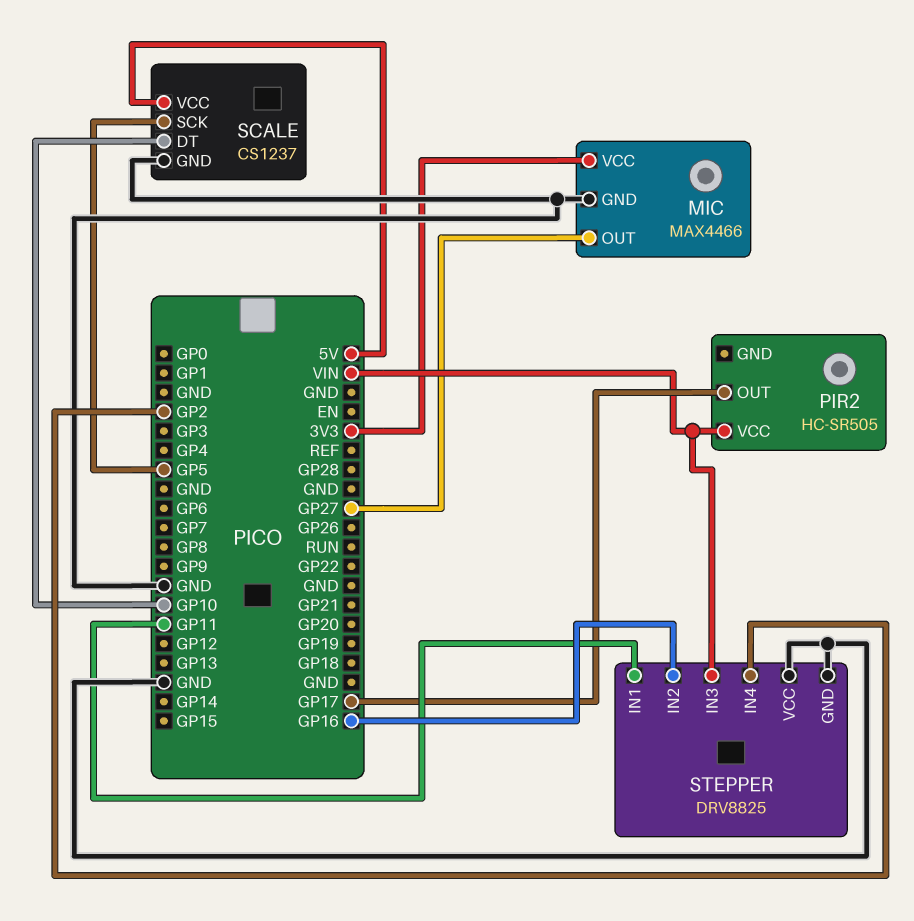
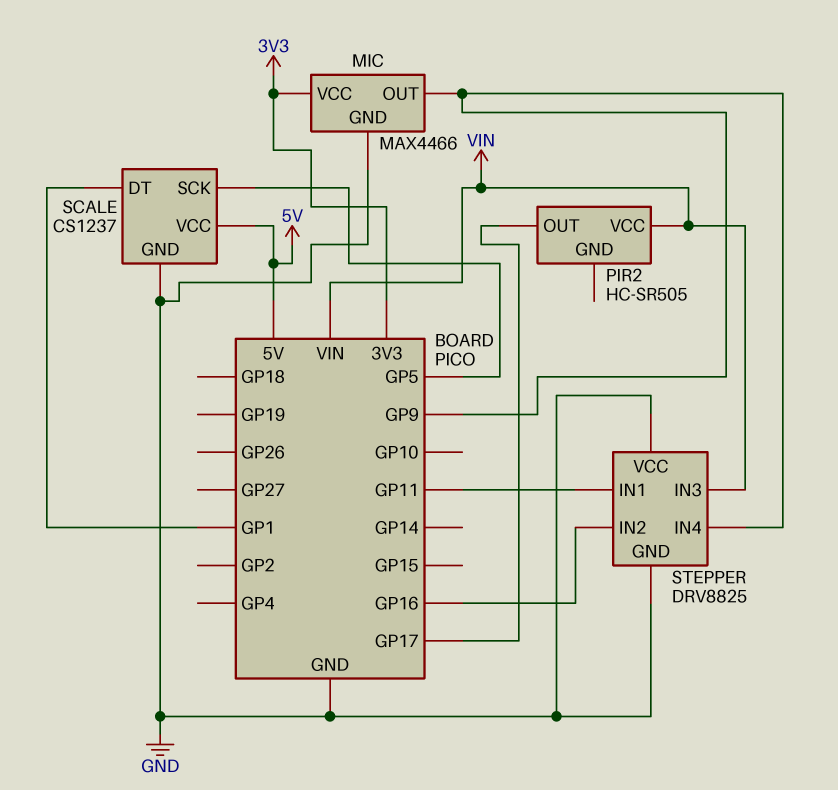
MIC pin OUT: GP27 -> GP9
SCALE pin DT: GP10 -> GP1
STEPPER pin IN4: GP2 -> GP9

